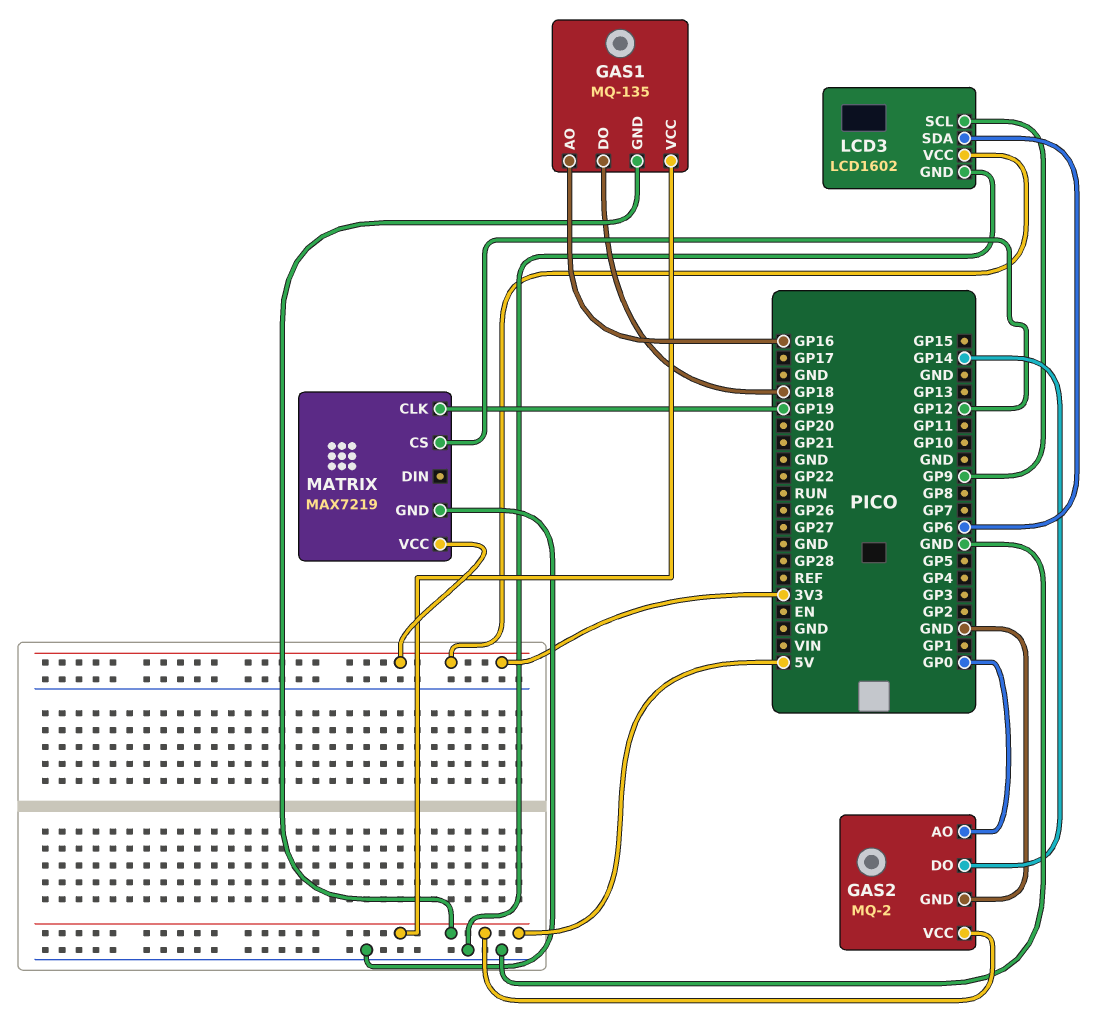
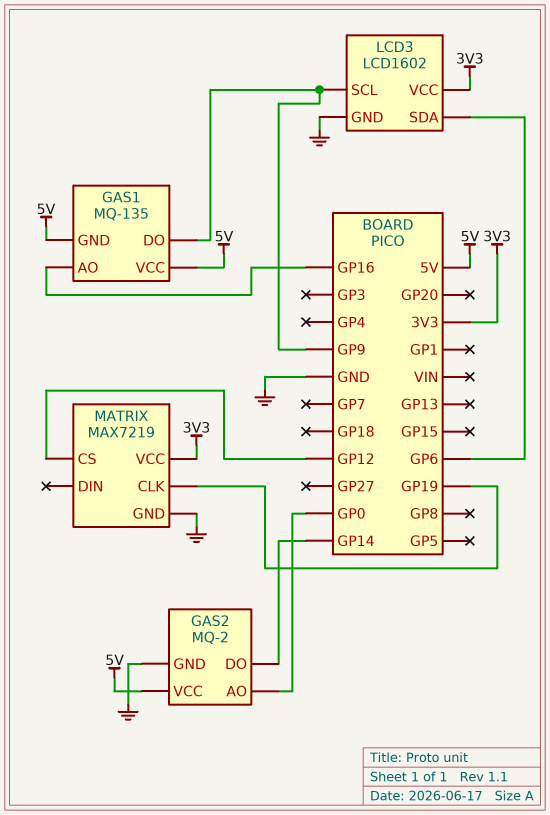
GAS1 pin DO: GP18 -> GP9

